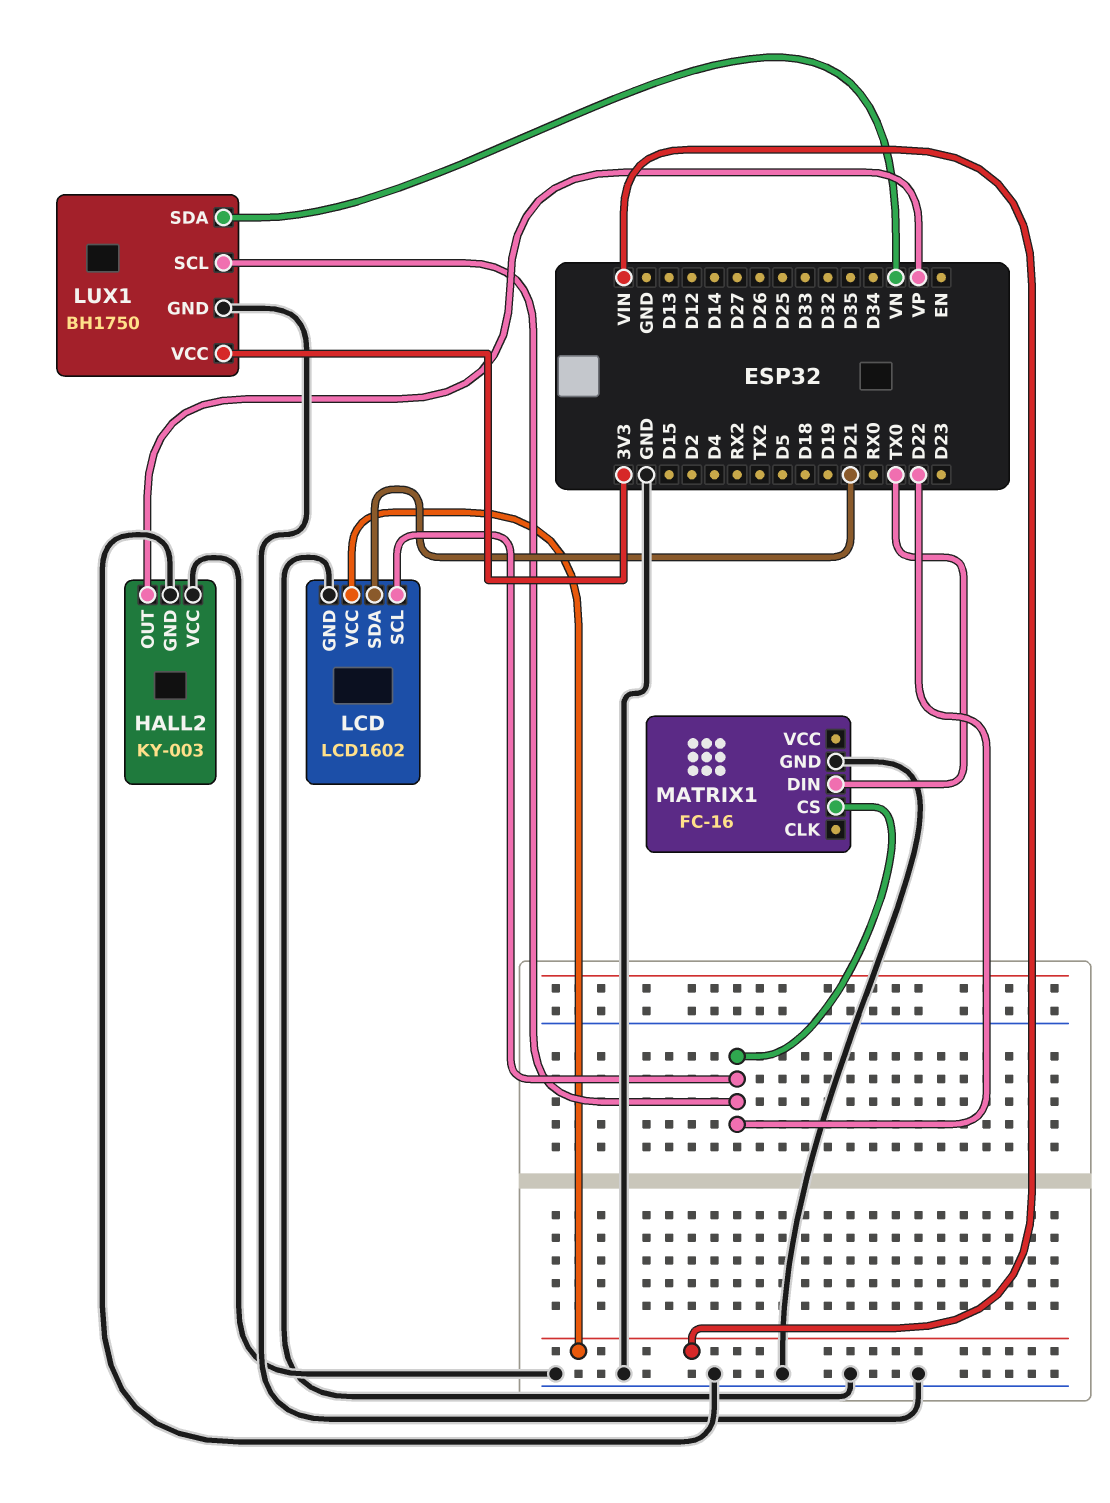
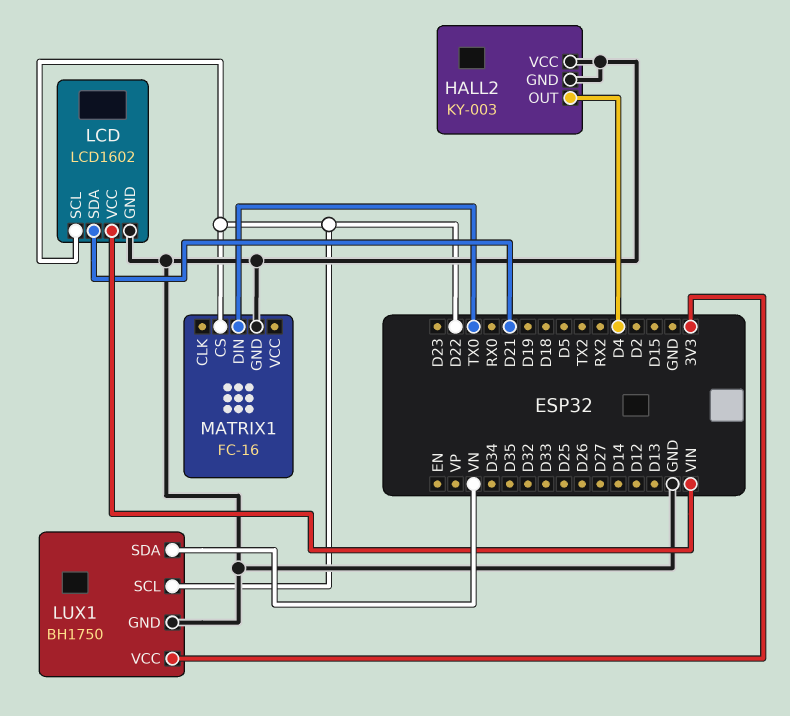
HALL2 pin OUT: VP -> D4

